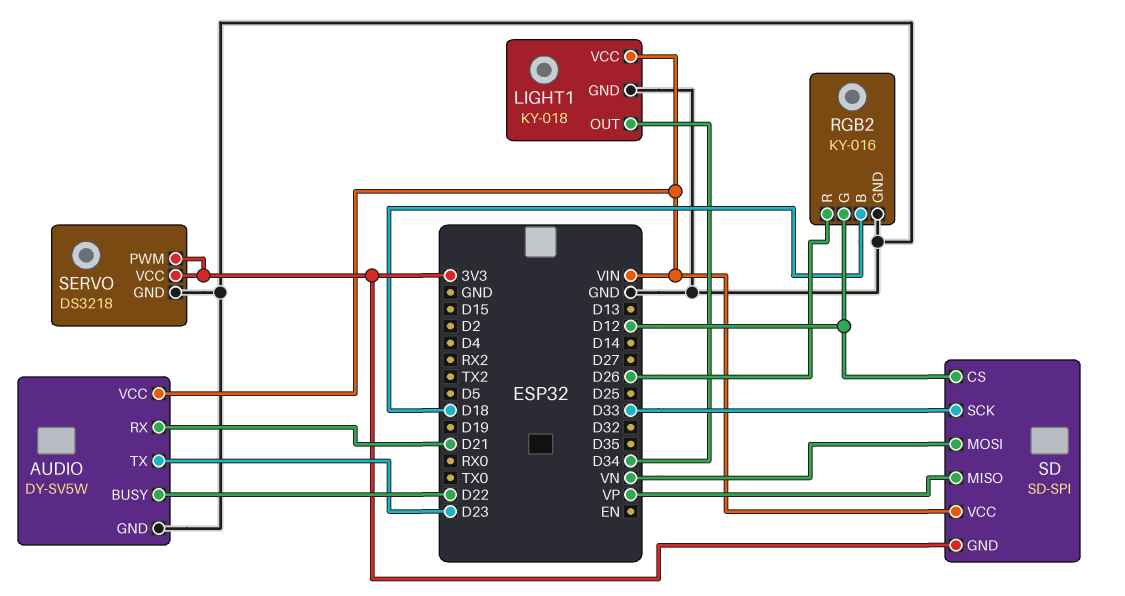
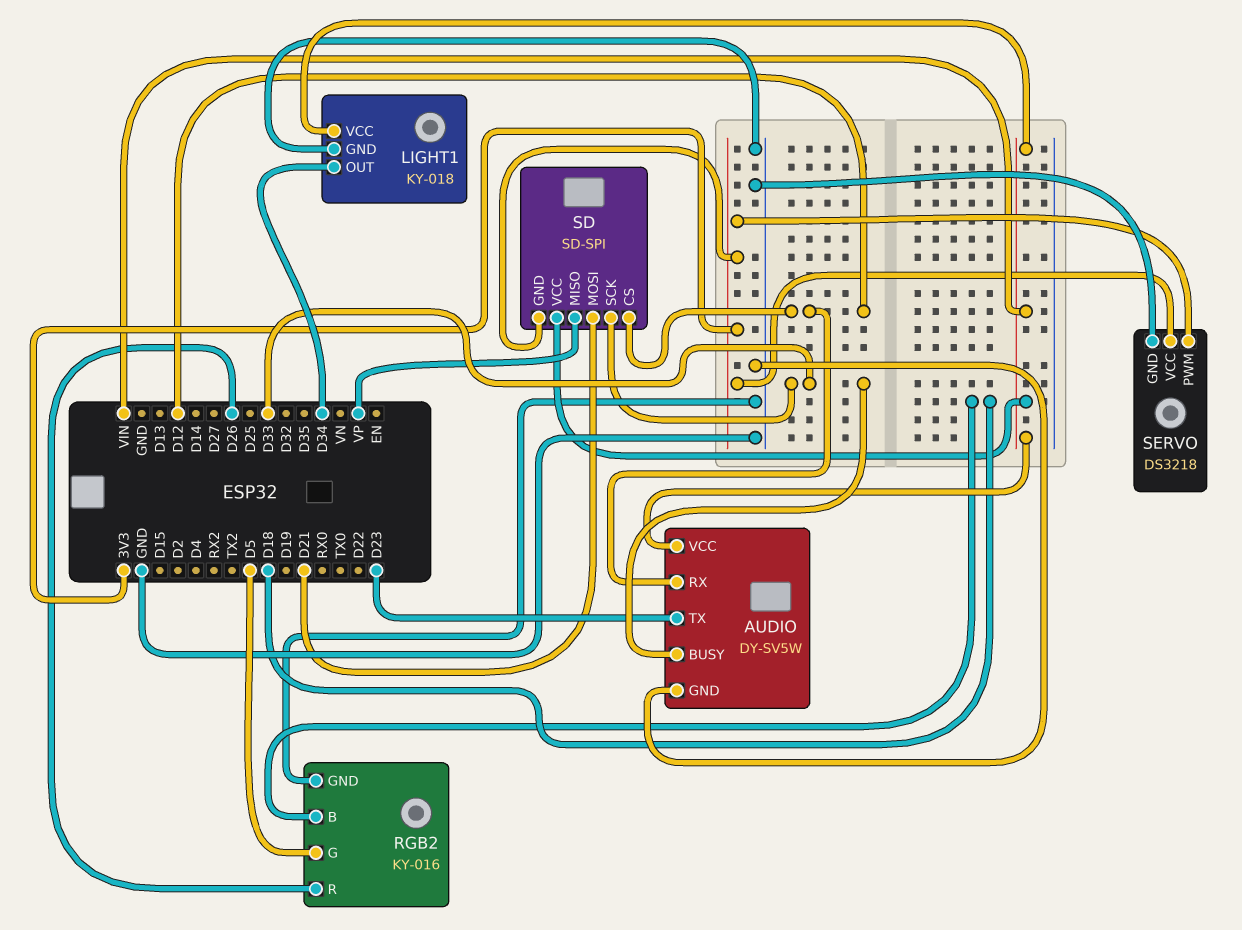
AUDIO pin BUSY: D22 -> D33
AUDIO pin RX: D21 -> D12
RGB2 pin G: D12 -> D5
SD pin MOSI: VN -> D21

